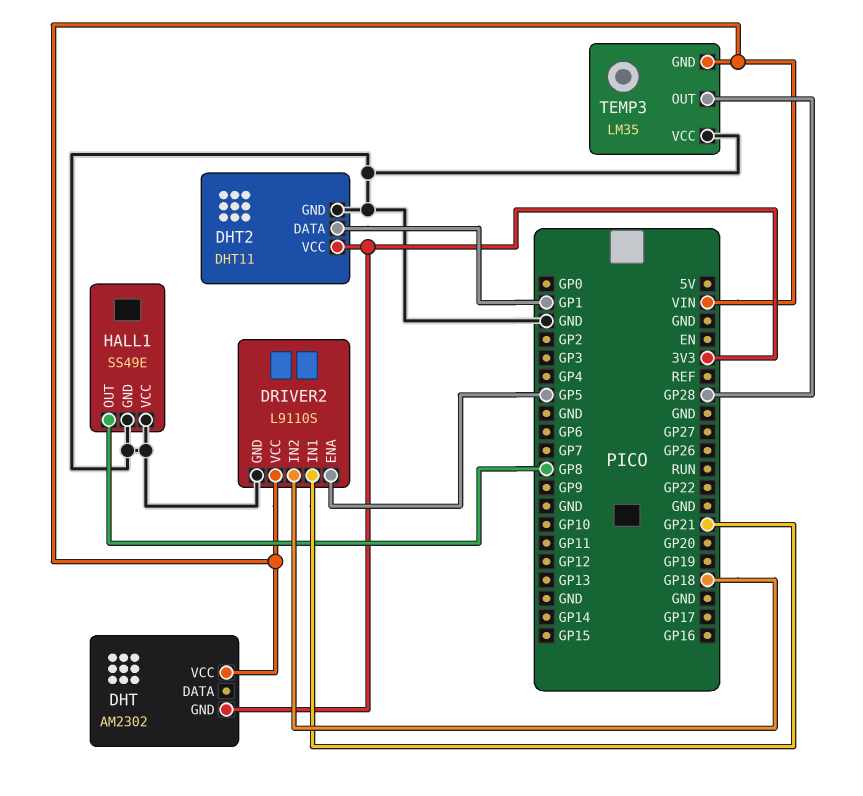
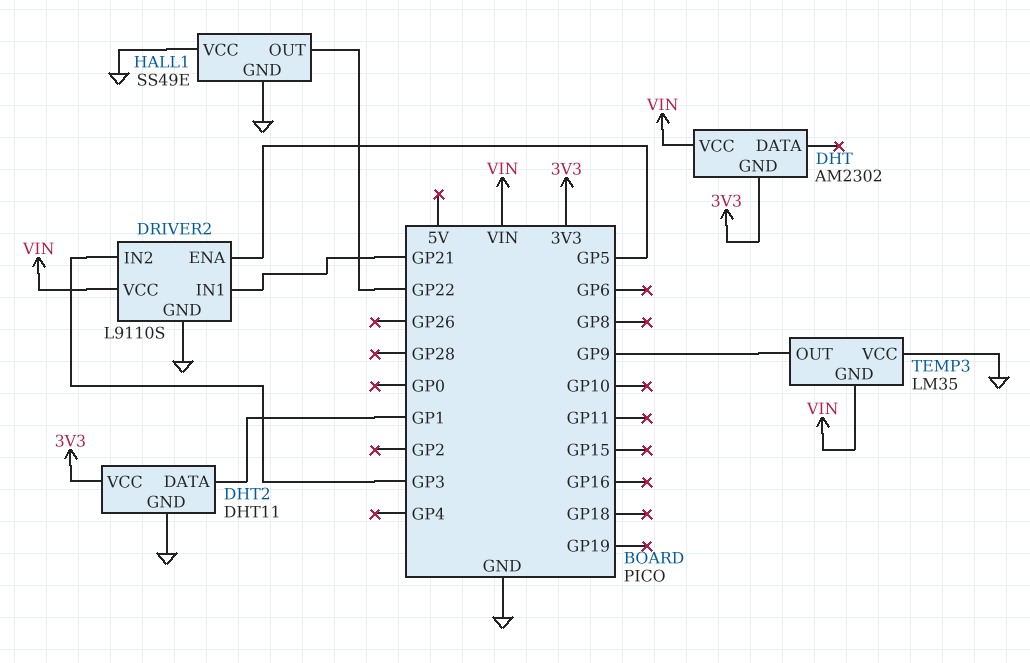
DRIVER2 pin IN2: GP18 -> GP3
HALL1 pin OUT: GP8 -> GP22
TEMP3 pin OUT: GP28 -> GP9

